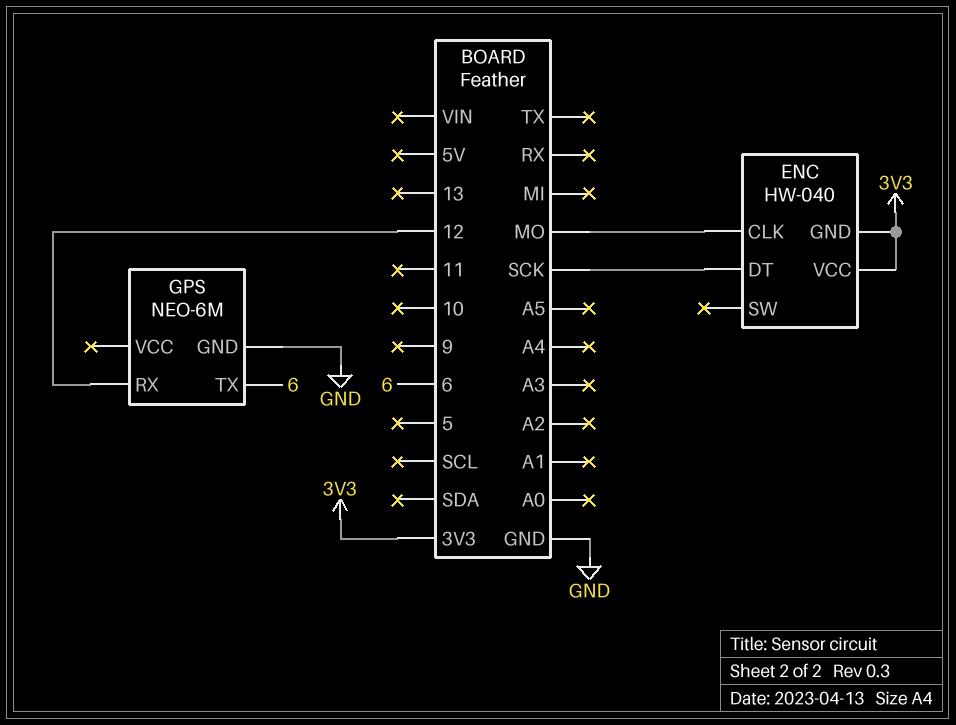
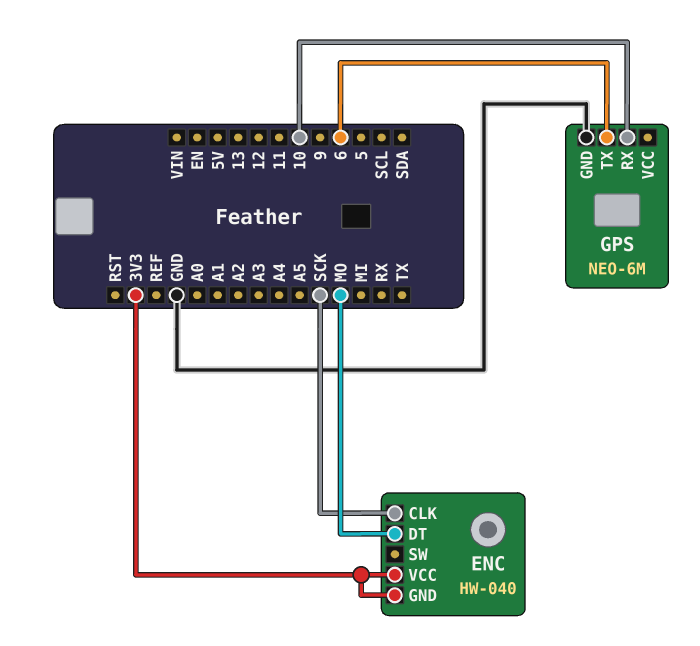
ENC pin CLK: MO -> SCK
ENC pin DT: SCK -> MO
GPS pin RX: 12 -> 10

